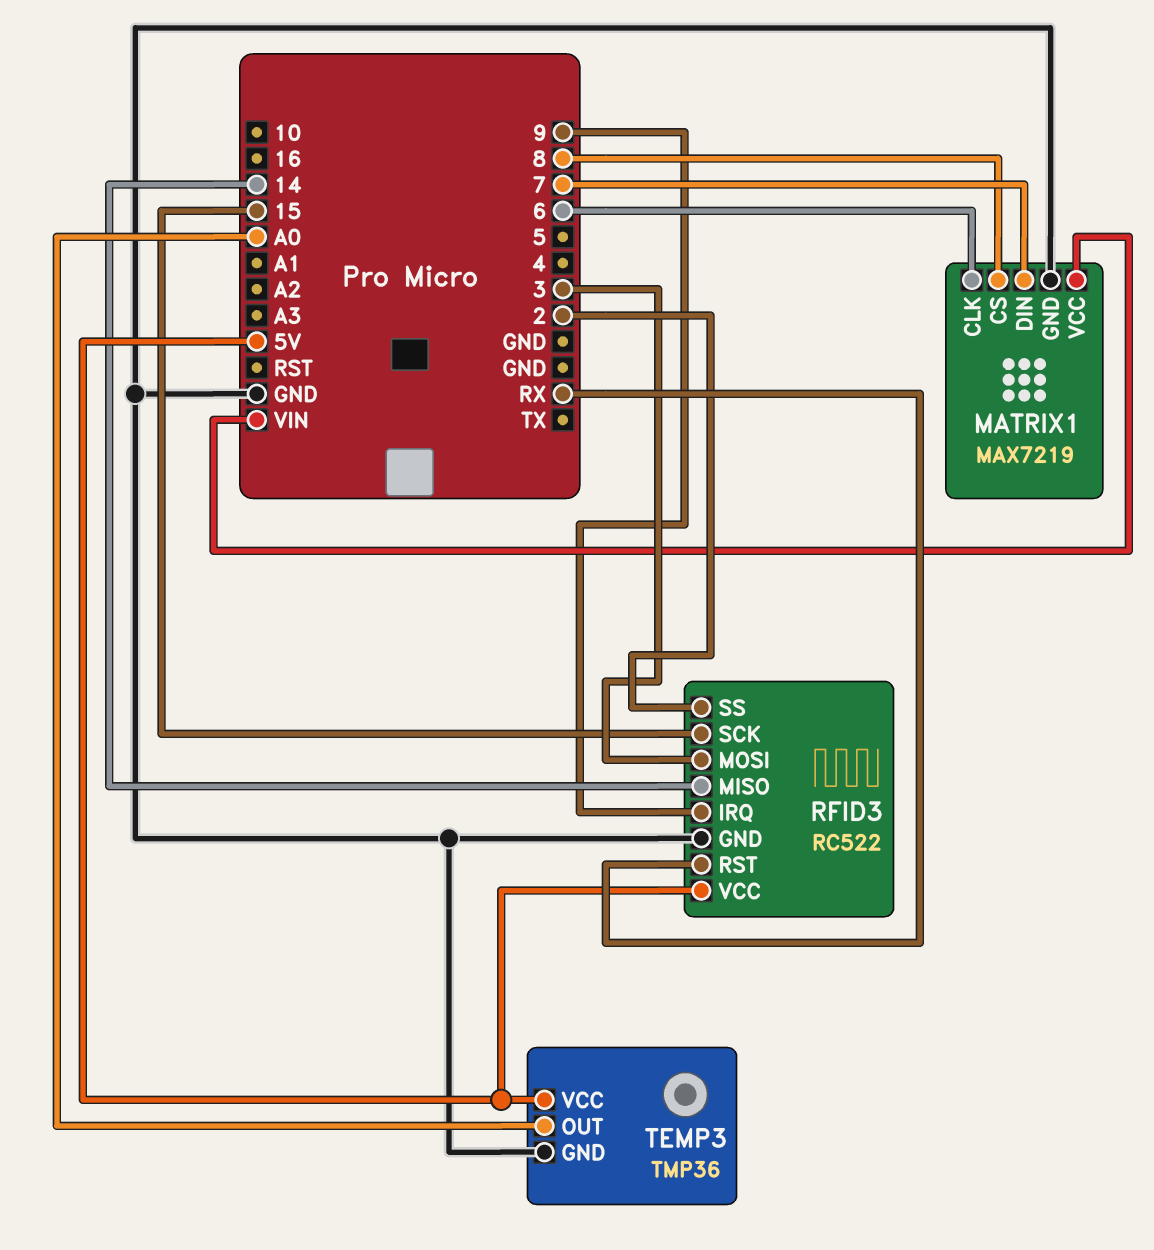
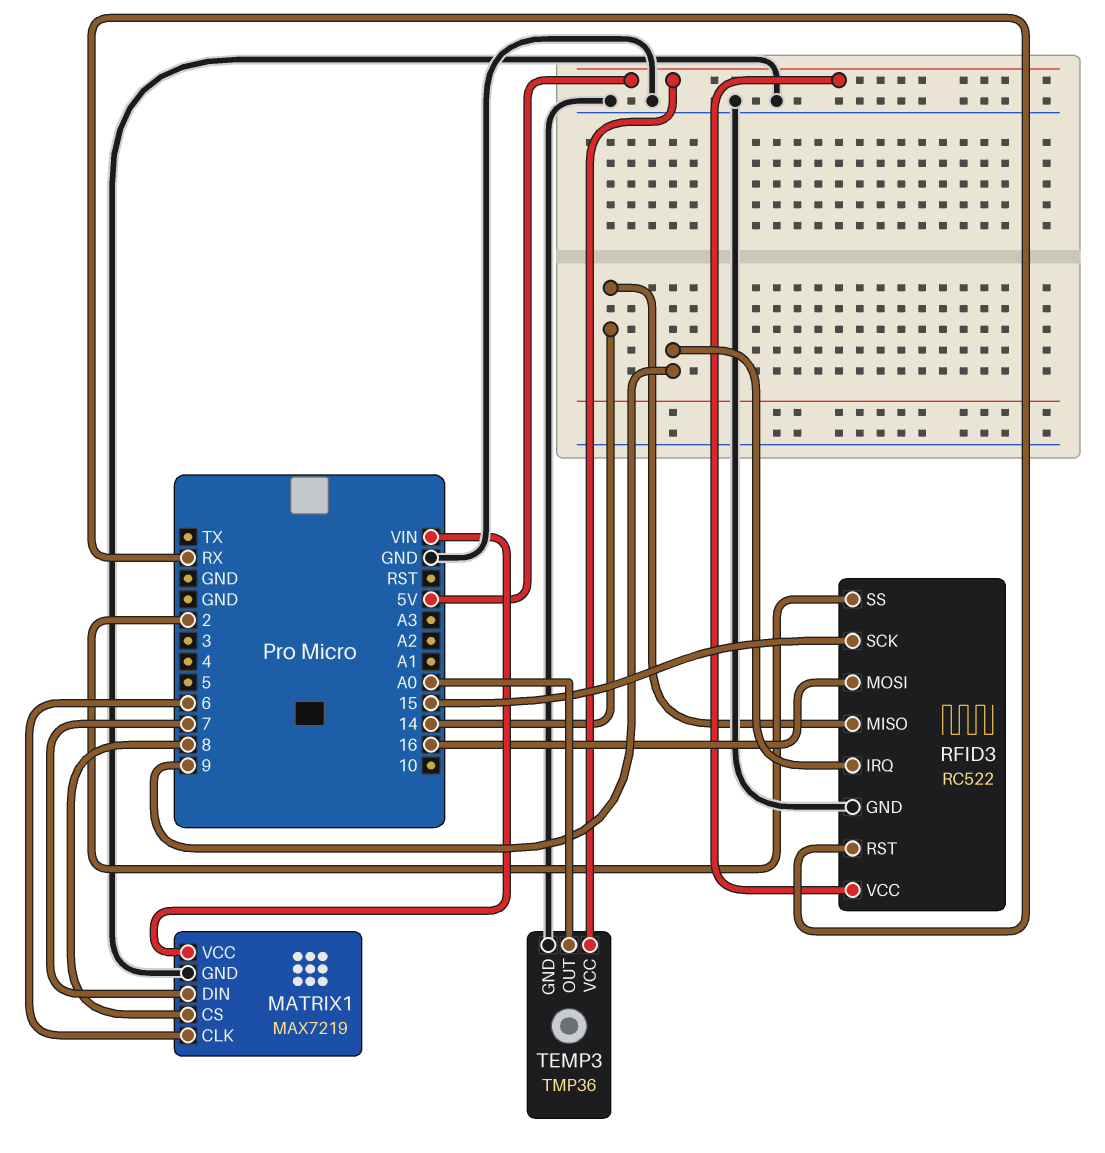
RFID3 pin MOSI: 3 -> 16

